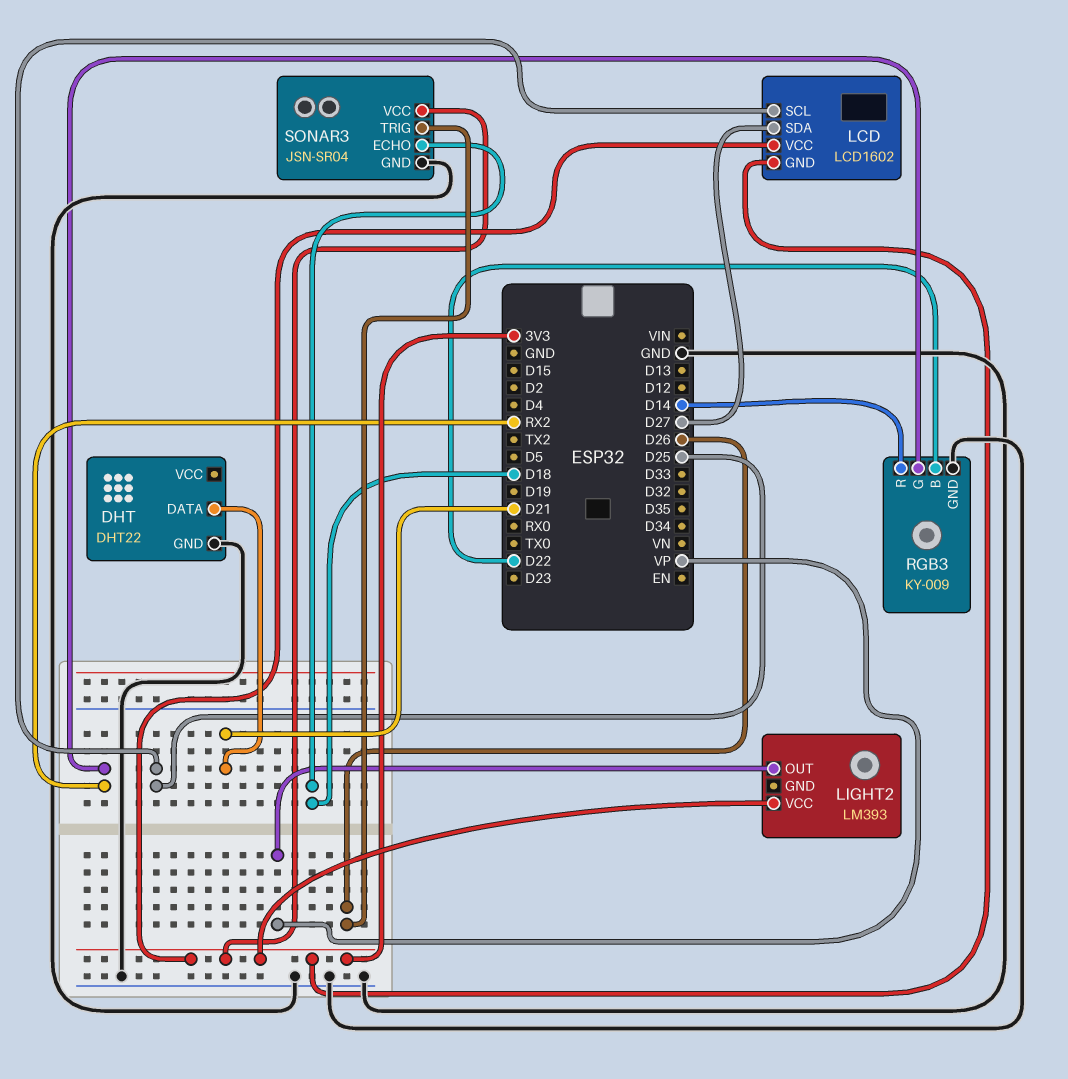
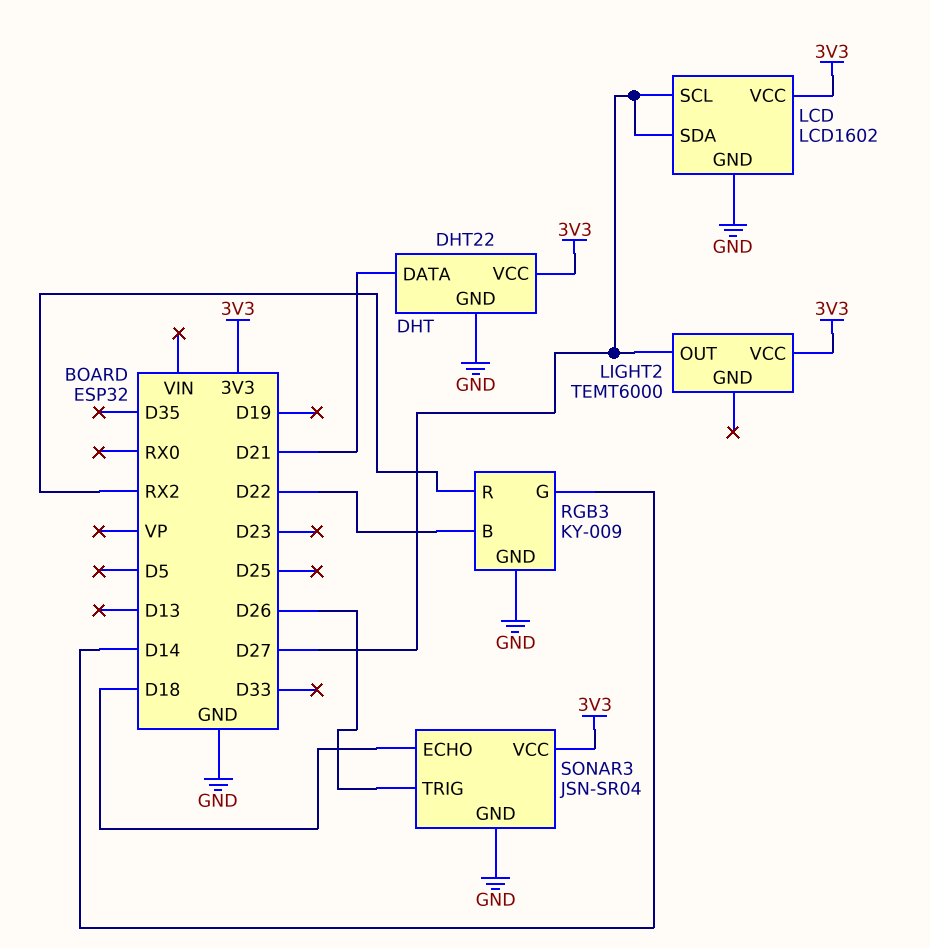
DHT pin VCC: none -> 3V3
LCD pin GND: 3V3 -> GND
LCD pin SCL: D25 -> D27
LIGHT2: LM393 -> TEMT6000
LIGHT2 pin OUT: VP -> D27
RGB3 pin G: RX2 -> D14
RGB3 pin R: D14 -> RX2

